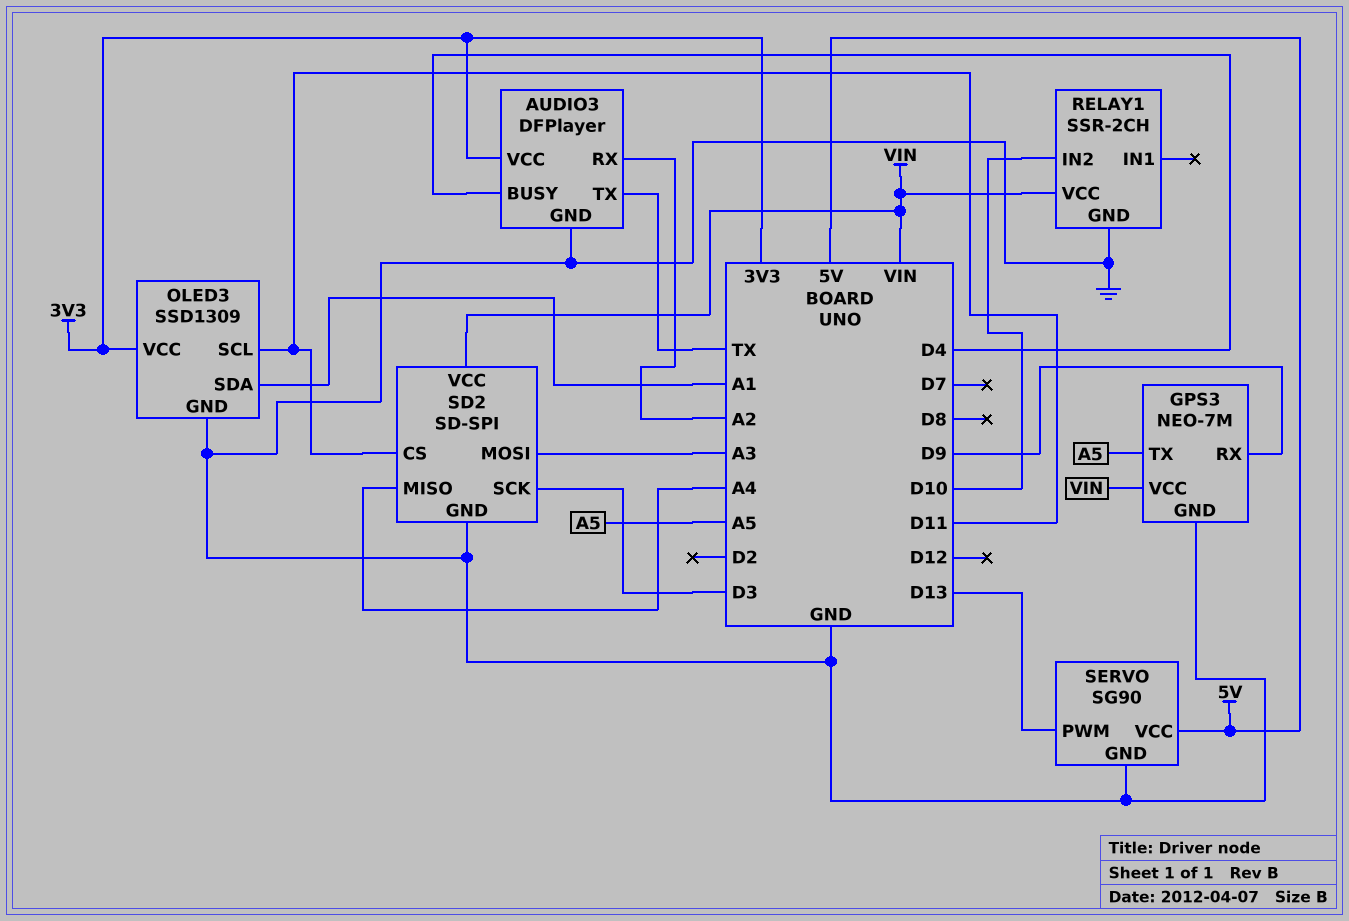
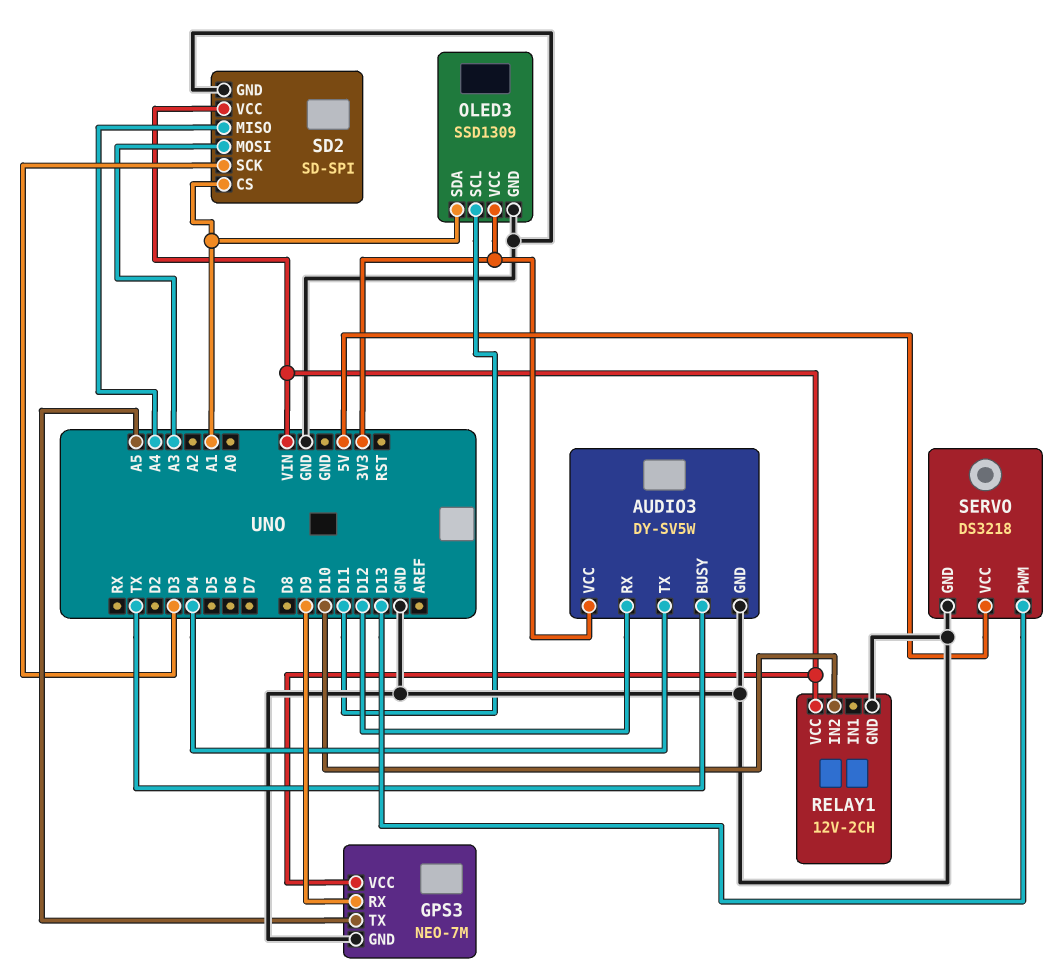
AUDIO3: DFPlayer -> DY-SV5W
AUDIO3 pin BUSY: D4 -> TX
AUDIO3 pin RX: A2 -> D12
AUDIO3 pin TX: TX -> D4
RELAY1: SSR-2CH -> 12V-2CH
SD2 pin CS: D11 -> A1
SERVO: SG90 -> DS3218

